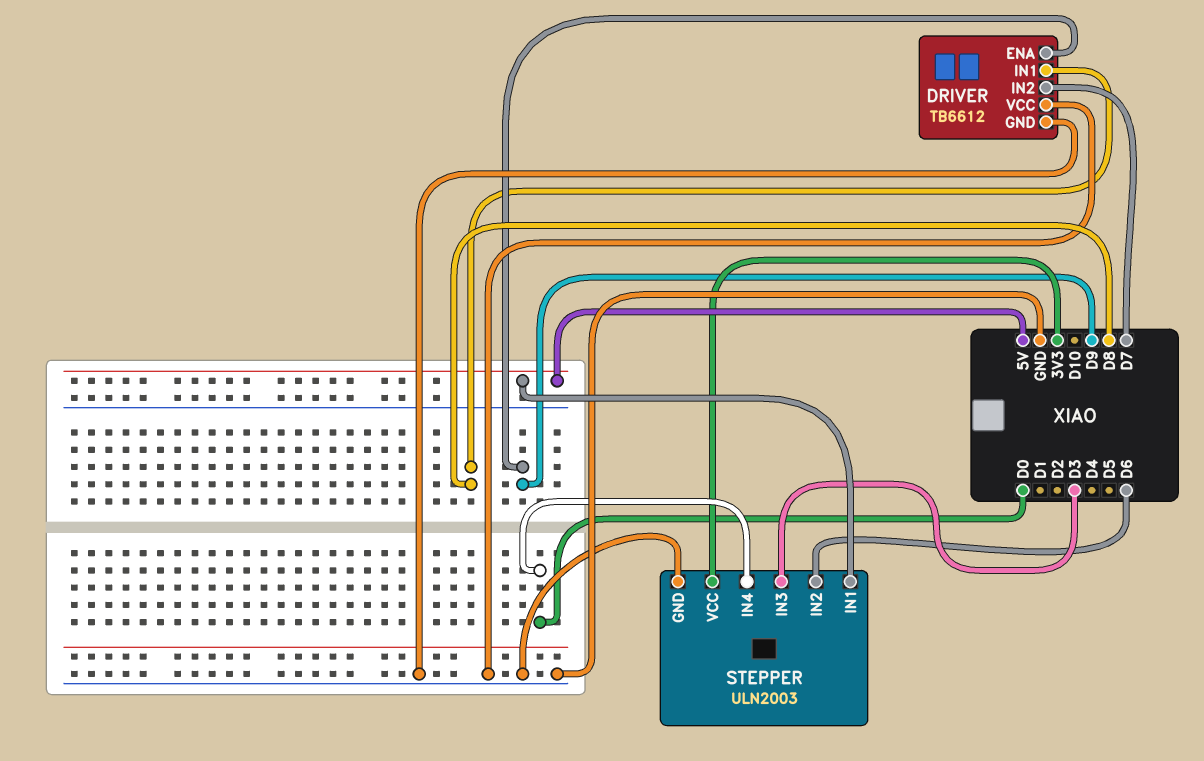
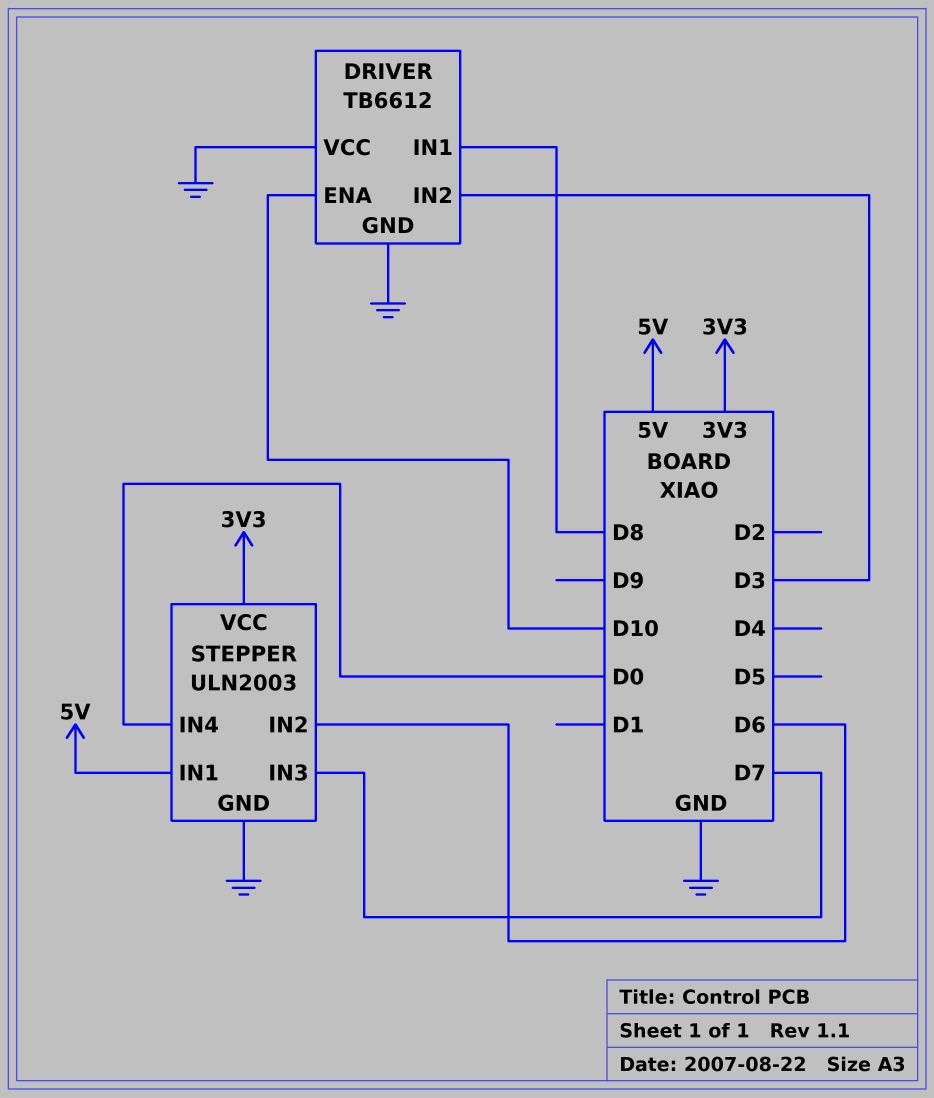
DRIVER pin ENA: D9 -> D10
DRIVER pin IN2: D7 -> D3
STEPPER pin IN3: D3 -> D7

